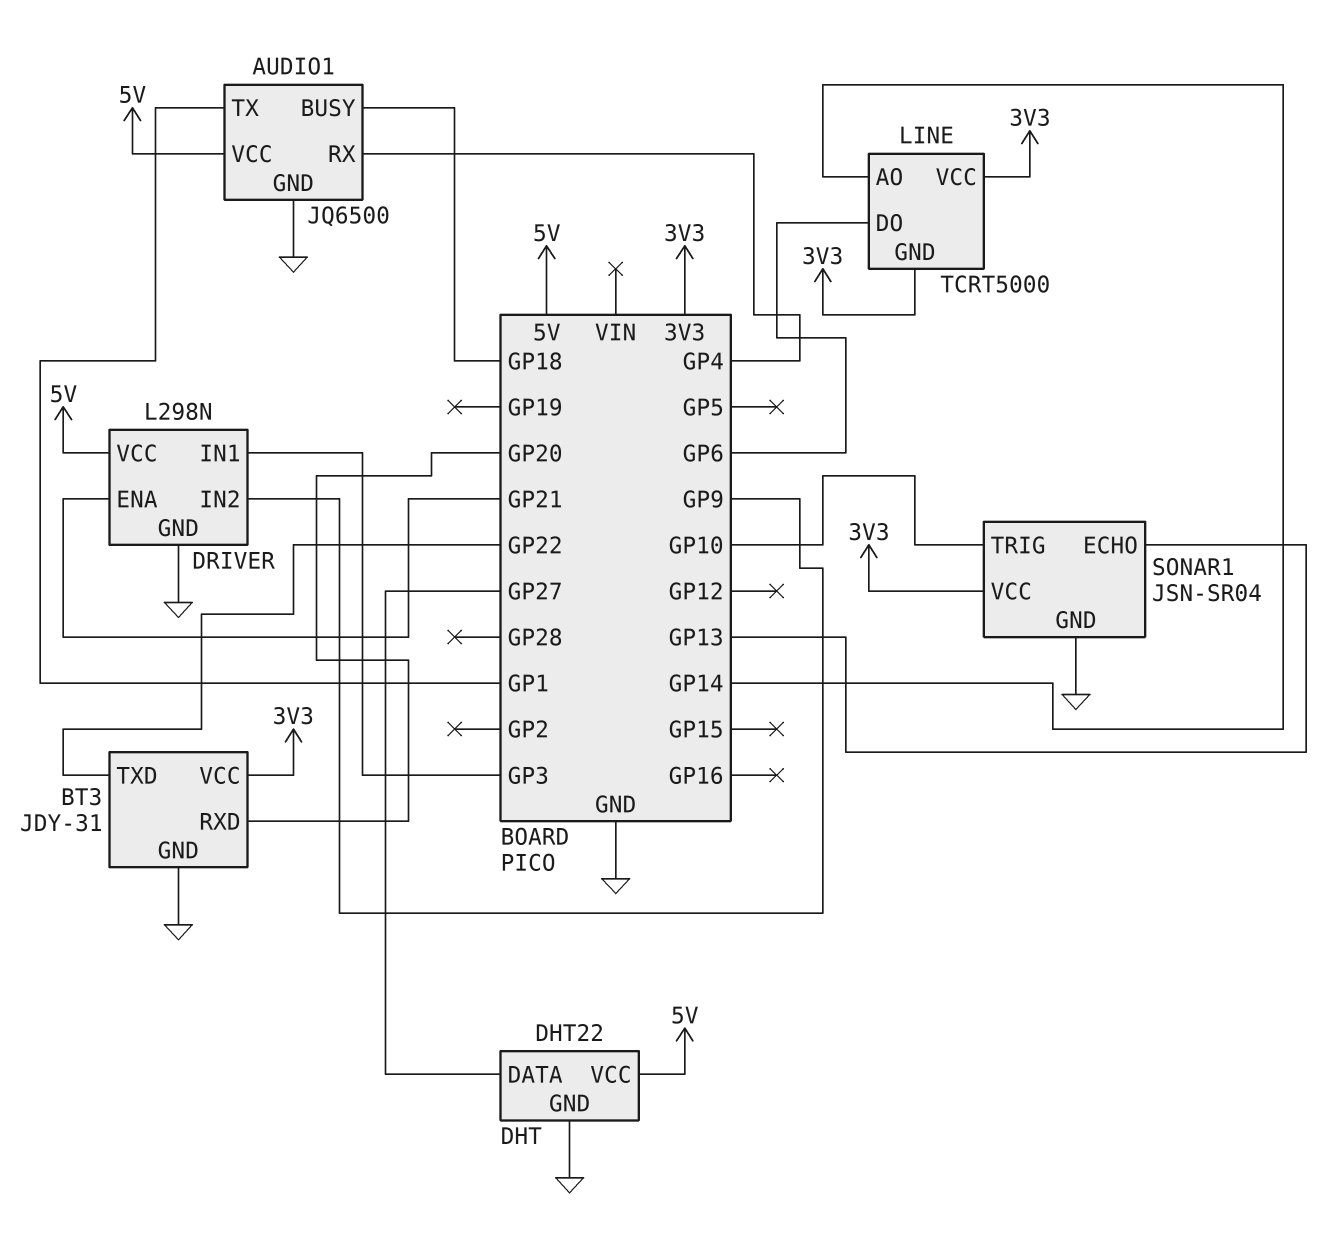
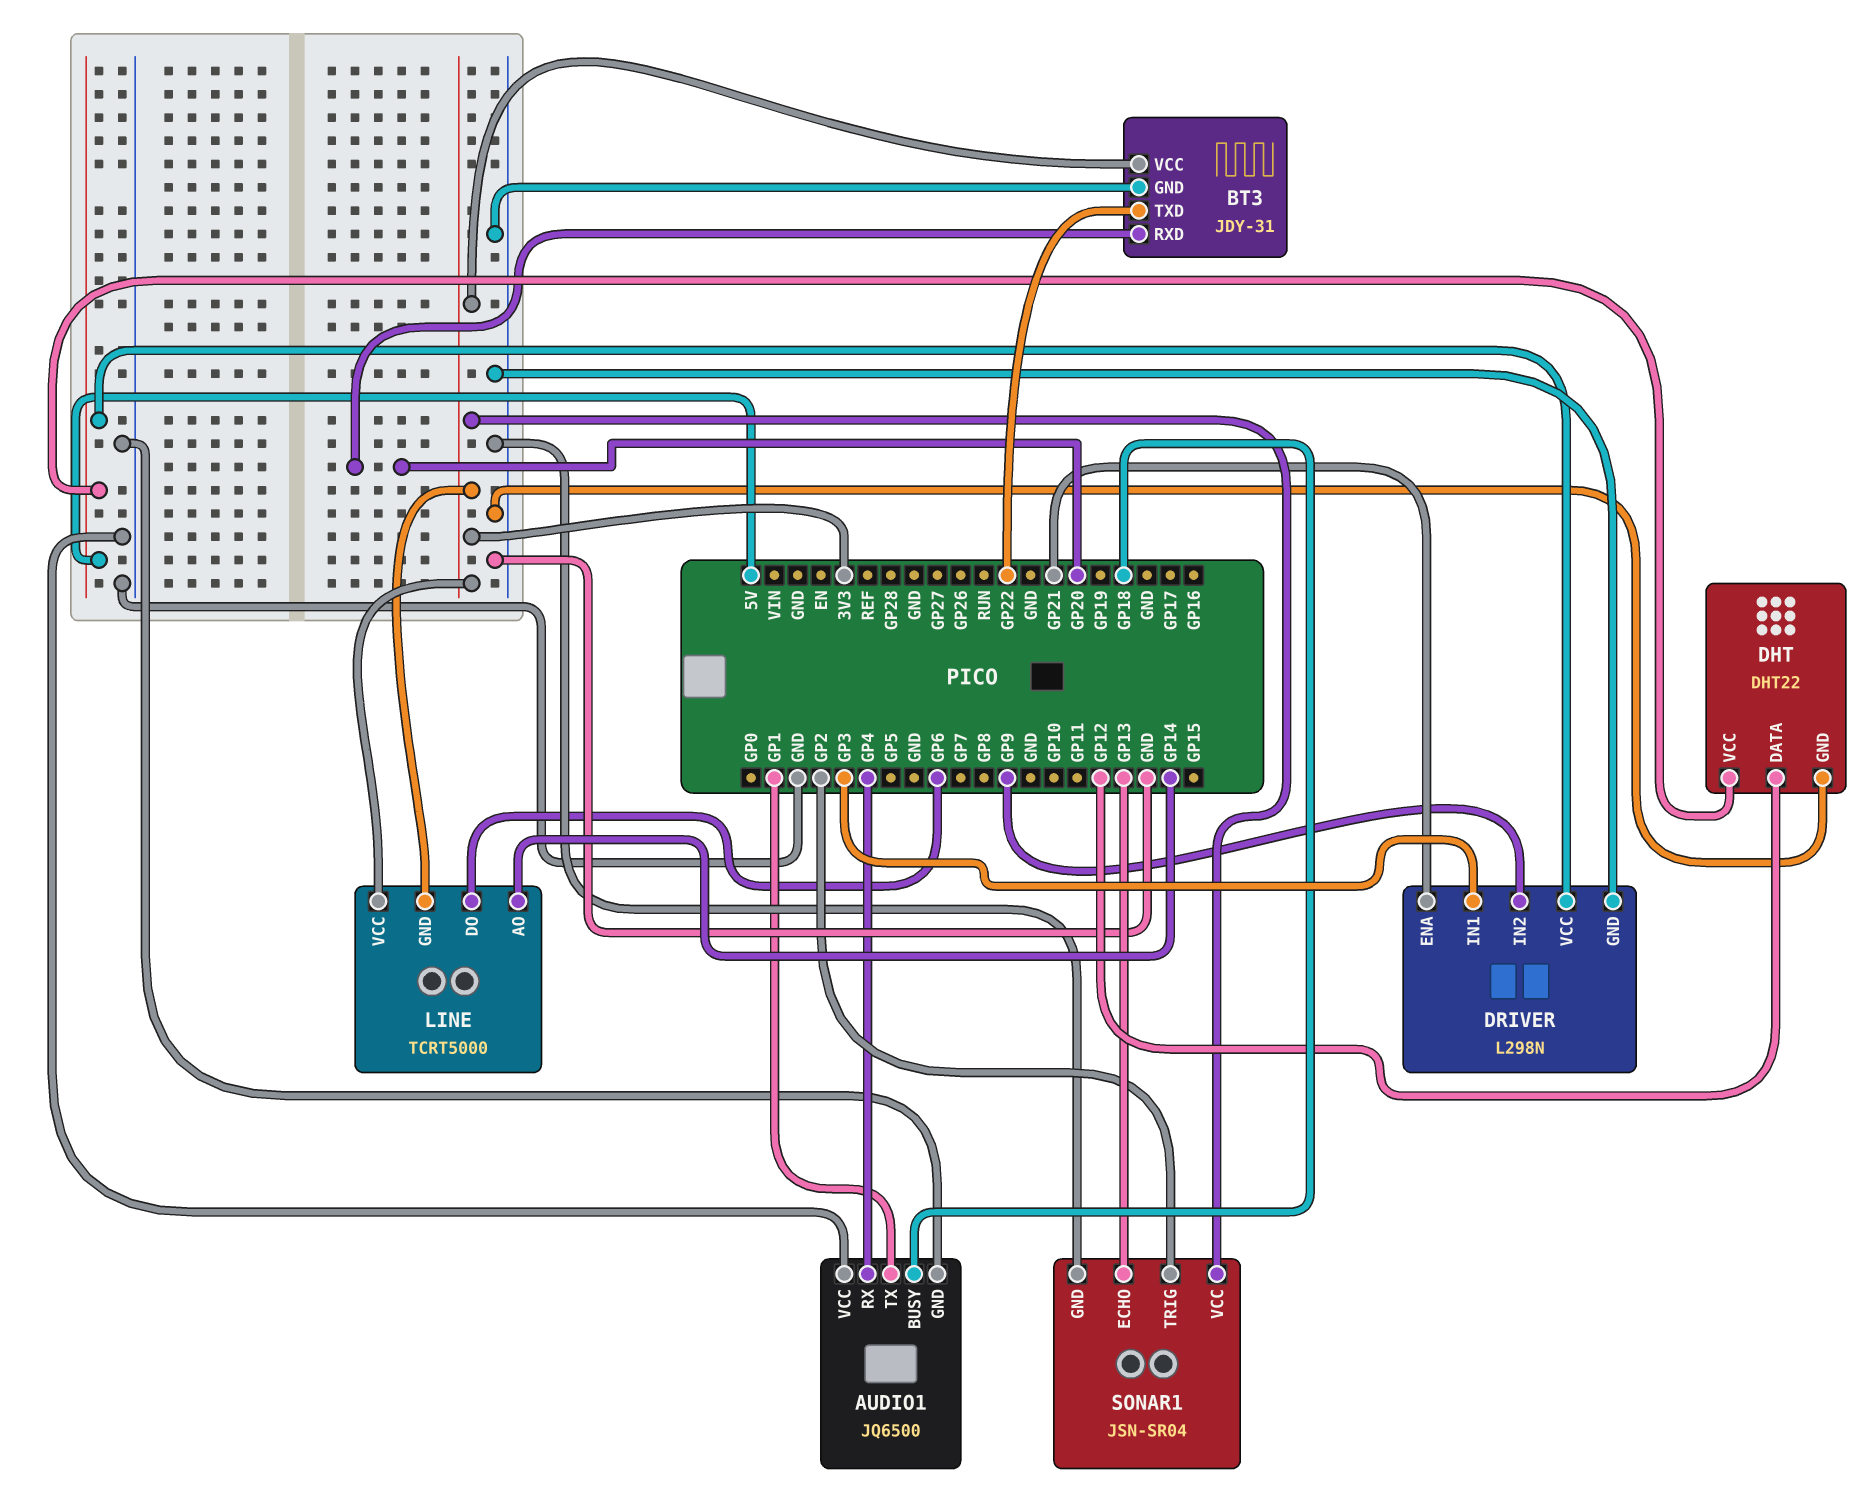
AUDIO1 pin VCC: 5V -> GND
DHT pin DATA: GP27 -> GP12
SONAR1 pin TRIG: GP10 -> GP2

